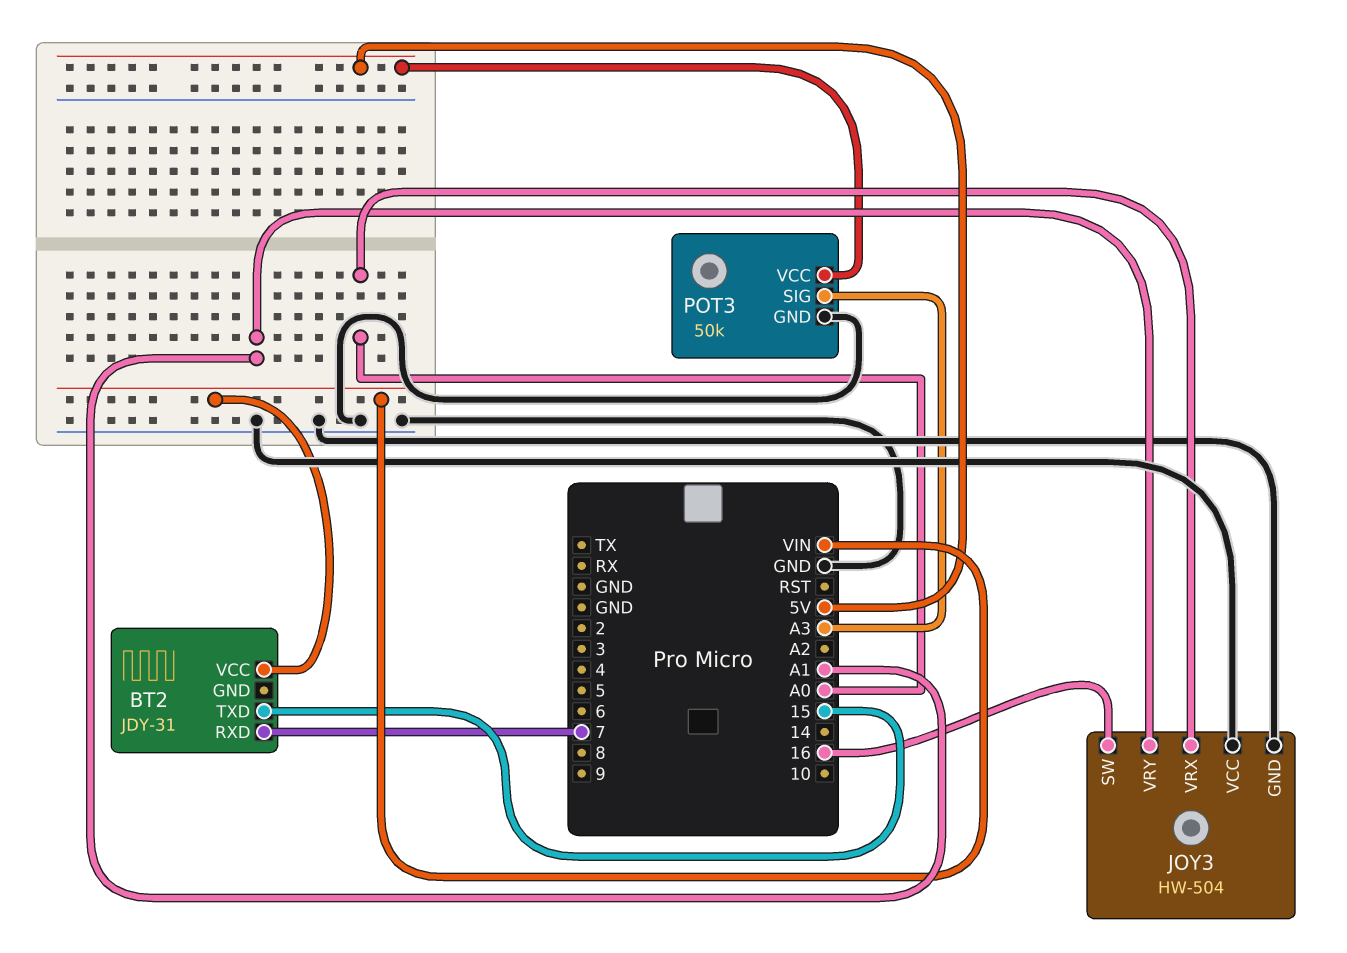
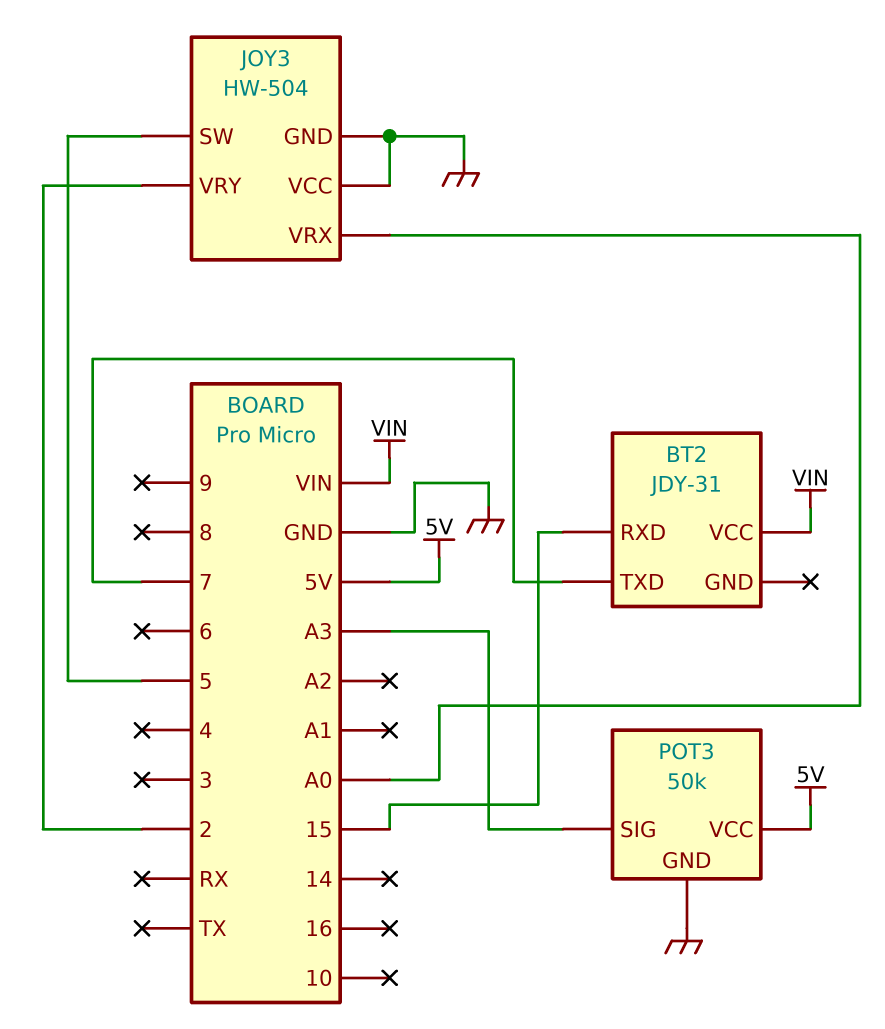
BT2 pin RXD: 7 -> 15
BT2 pin TXD: 15 -> 7
JOY3 pin SW: 16 -> 5
JOY3 pin VRY: A1 -> 2

